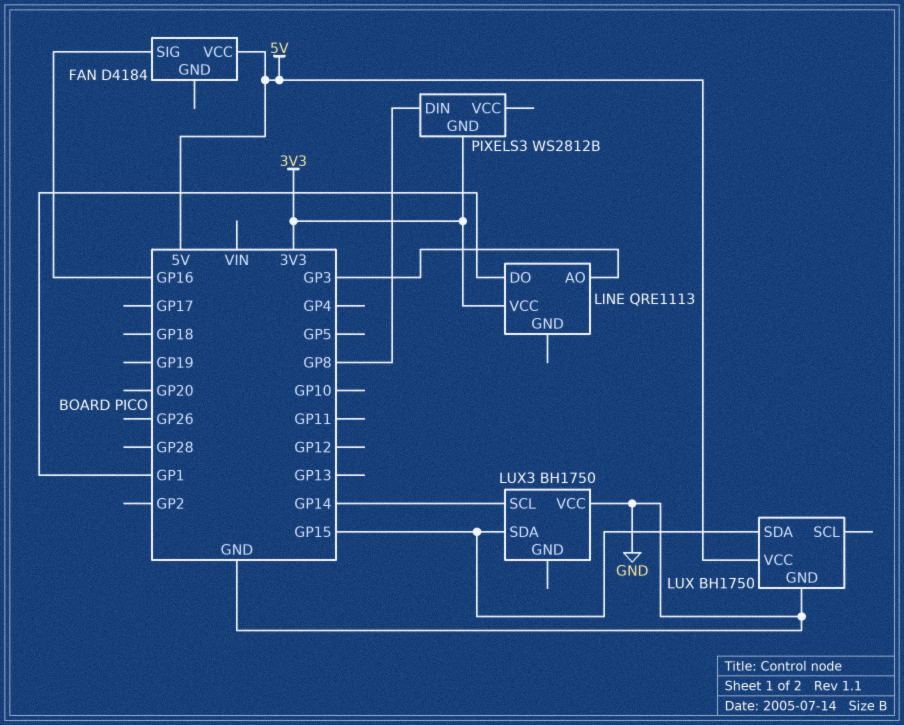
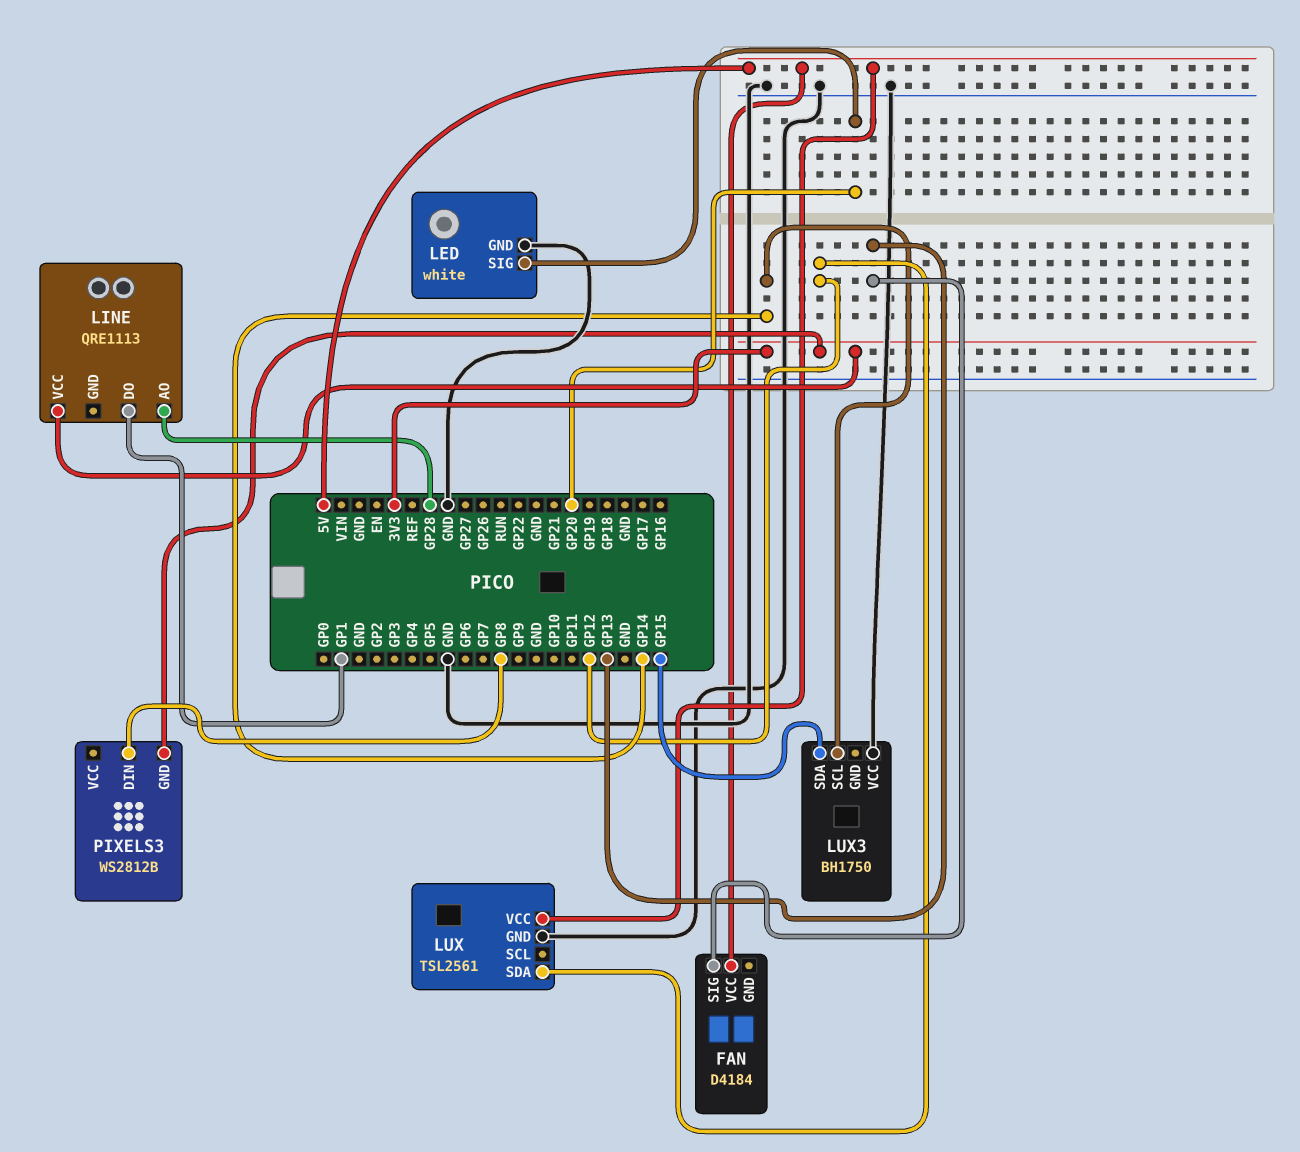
FAN pin SIG: GP16 -> GP13
LED: none -> white
LED pin GND: none -> GND
LED pin SIG: none -> GP20
LINE pin AO: GP3 -> GP28
LUX: BH1750 -> TSL2561
LUX pin SDA: GP15 -> GP12

